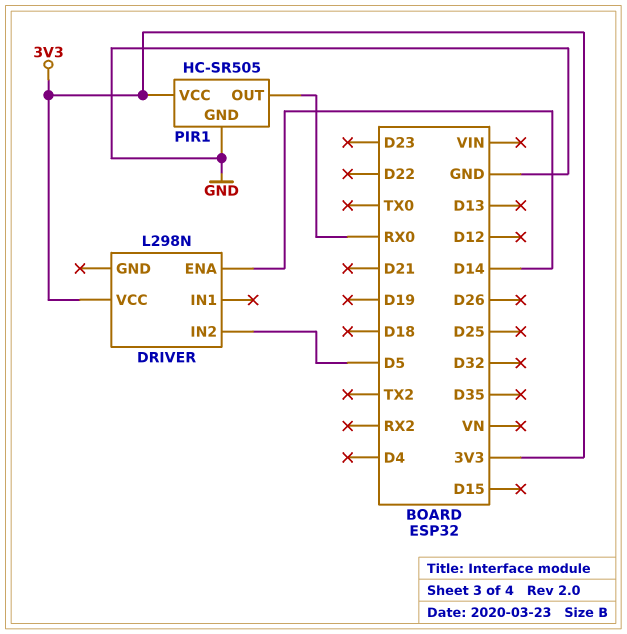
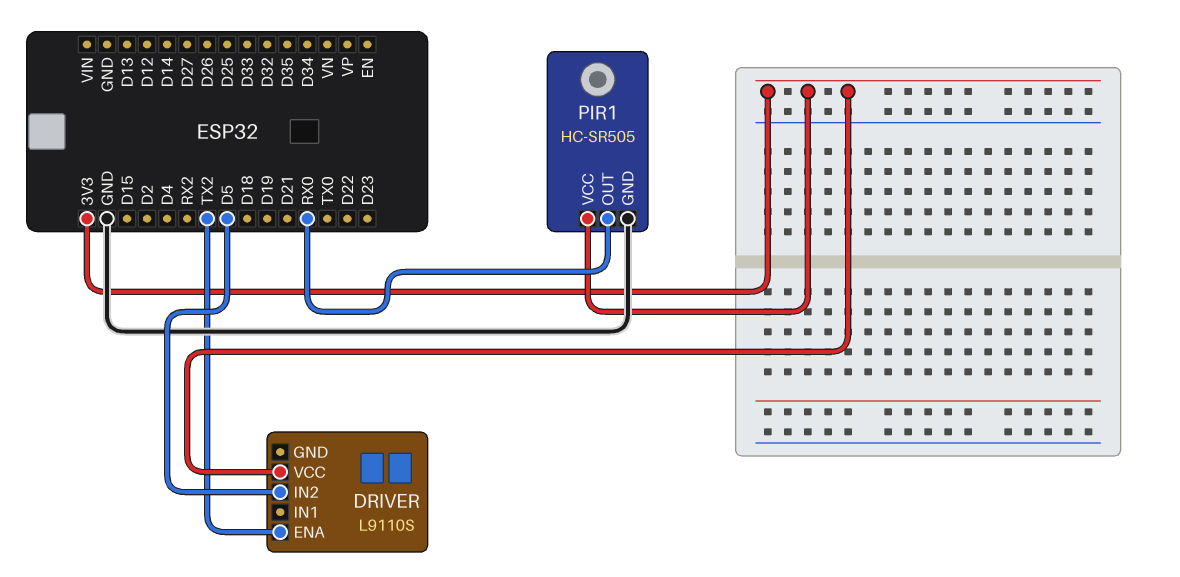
DRIVER: L298N -> L9110S
DRIVER pin ENA: D14 -> TX2

